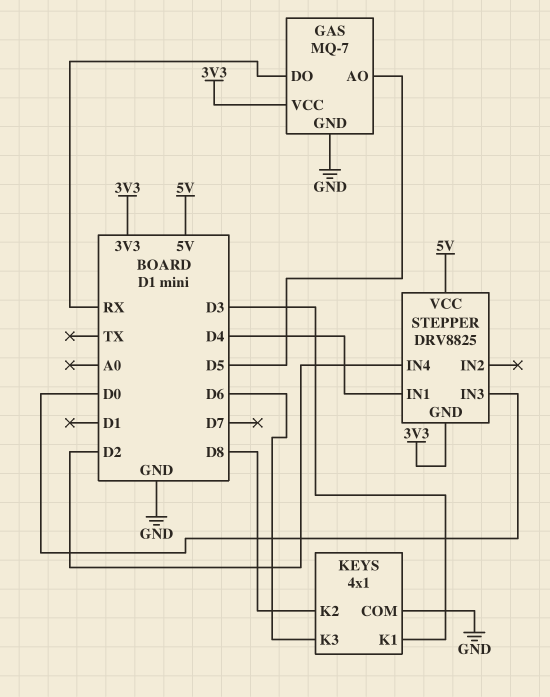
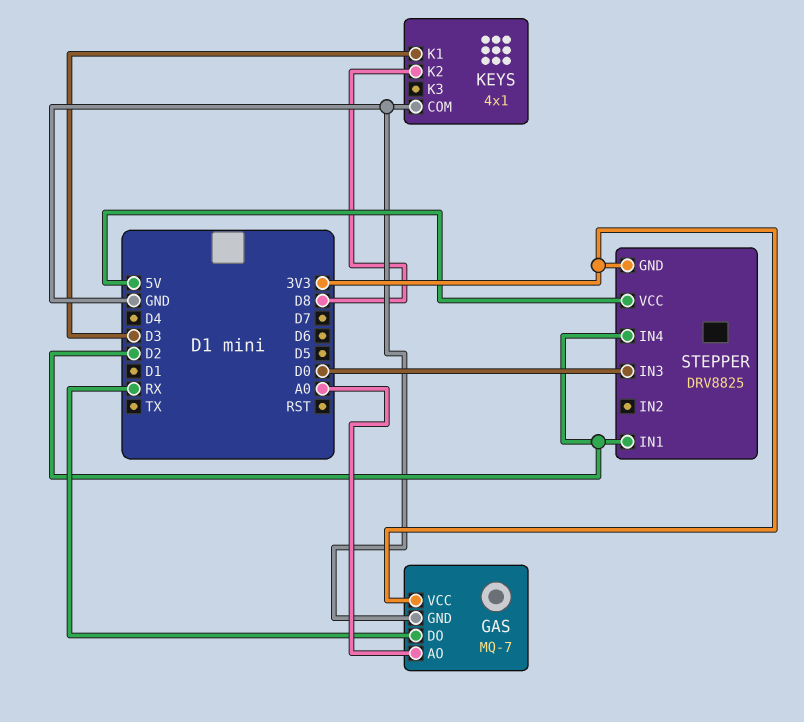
GAS pin AO: D5 -> A0
KEYS pin K3: D6 -> none
STEPPER pin IN1: D4 -> D2

